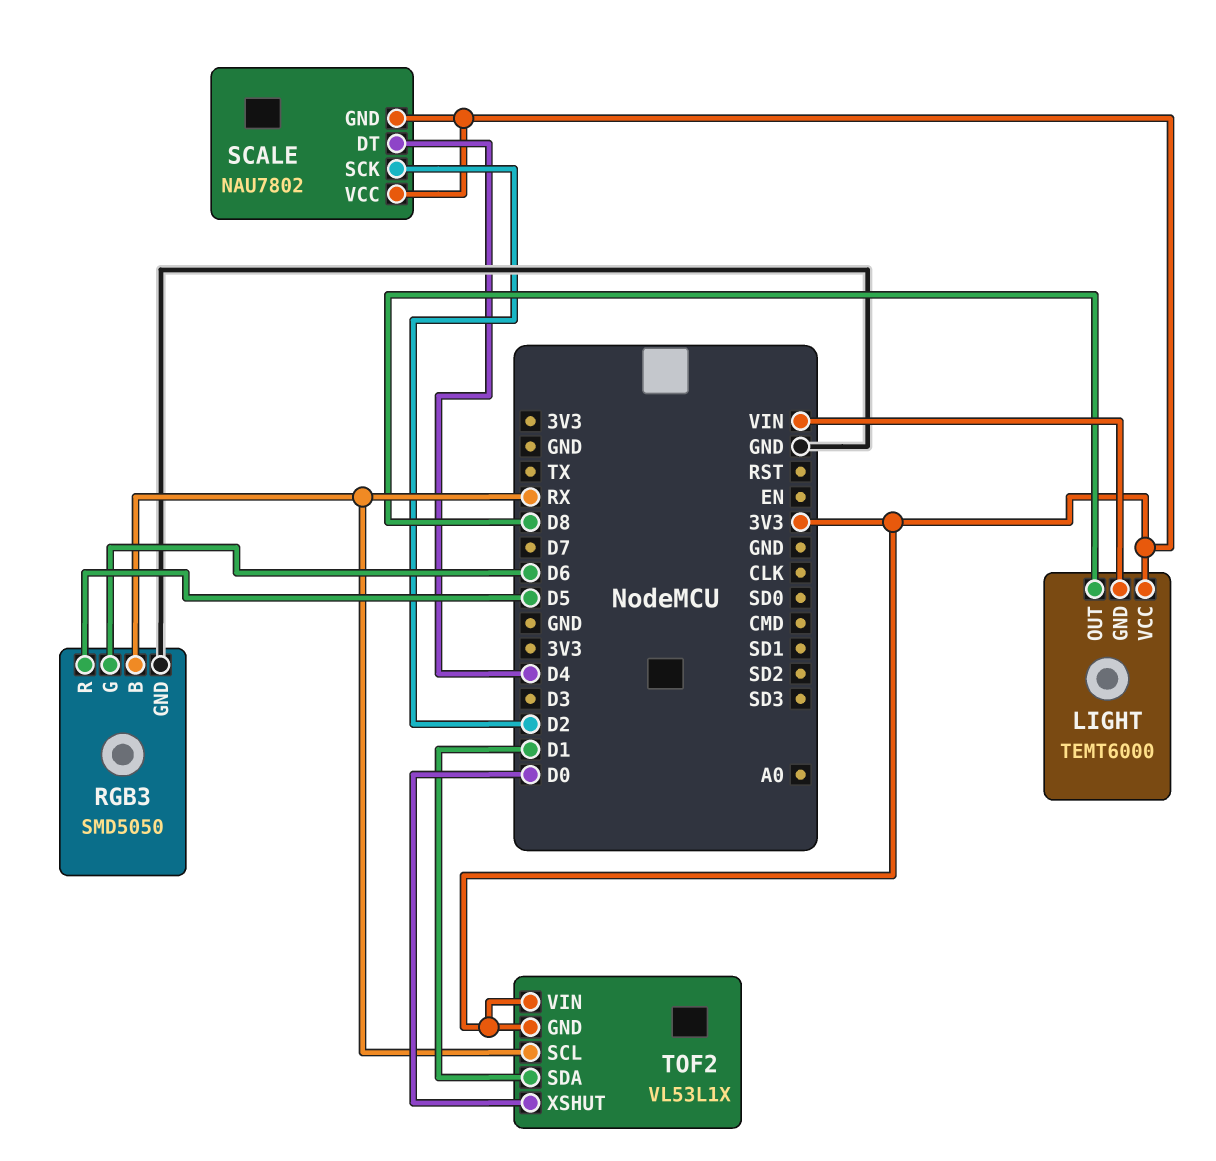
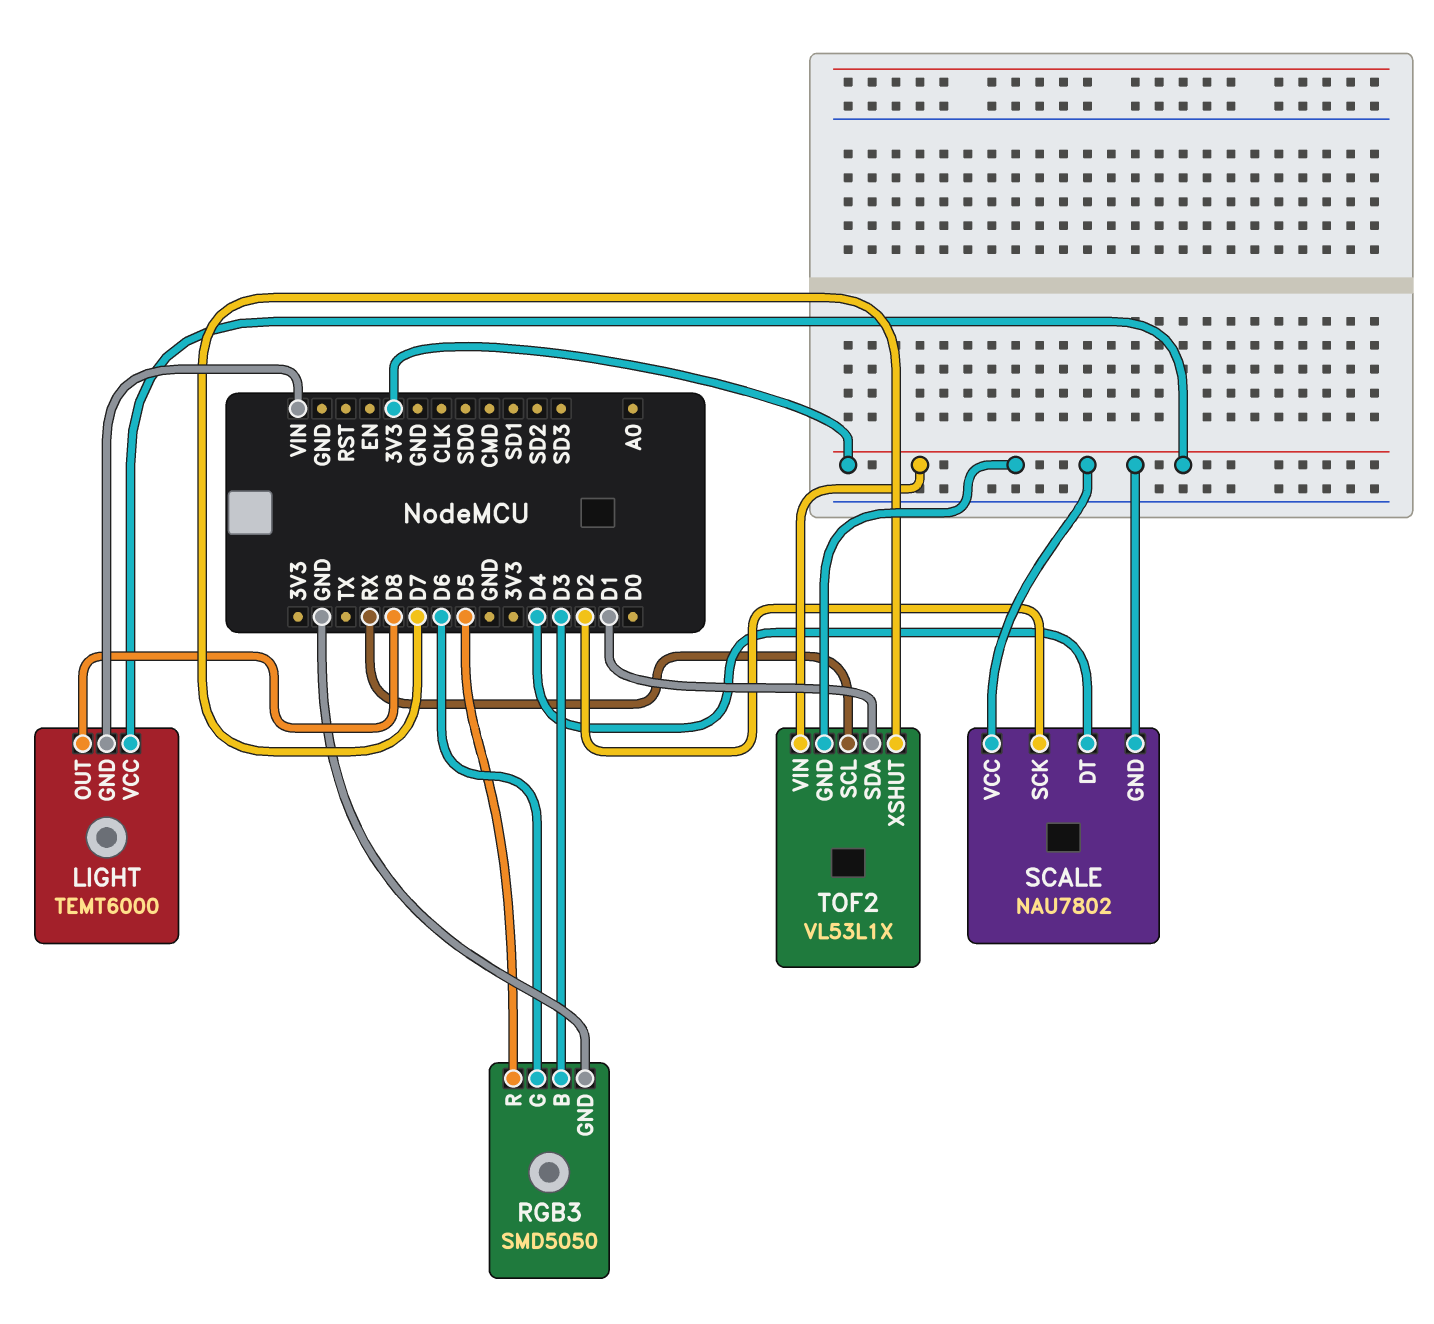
RGB3 pin B: RX -> D3
TOF2 pin XSHUT: D0 -> D7

